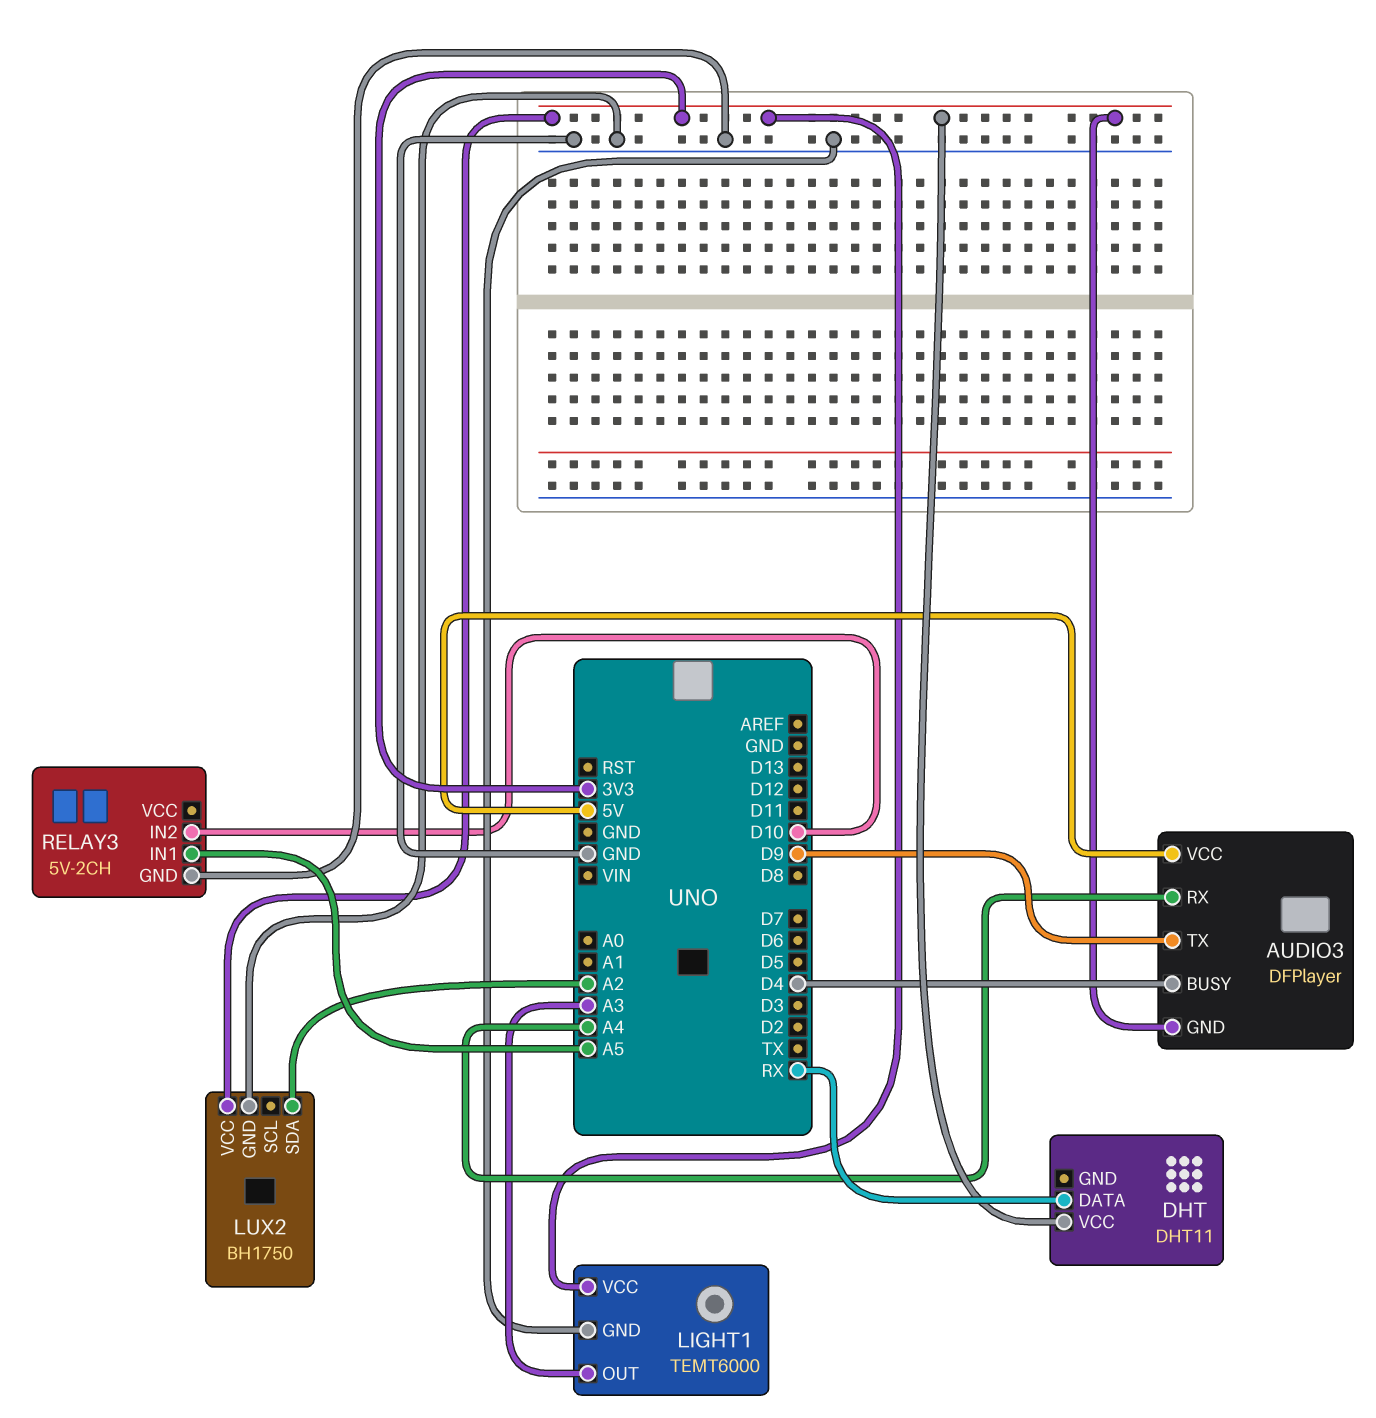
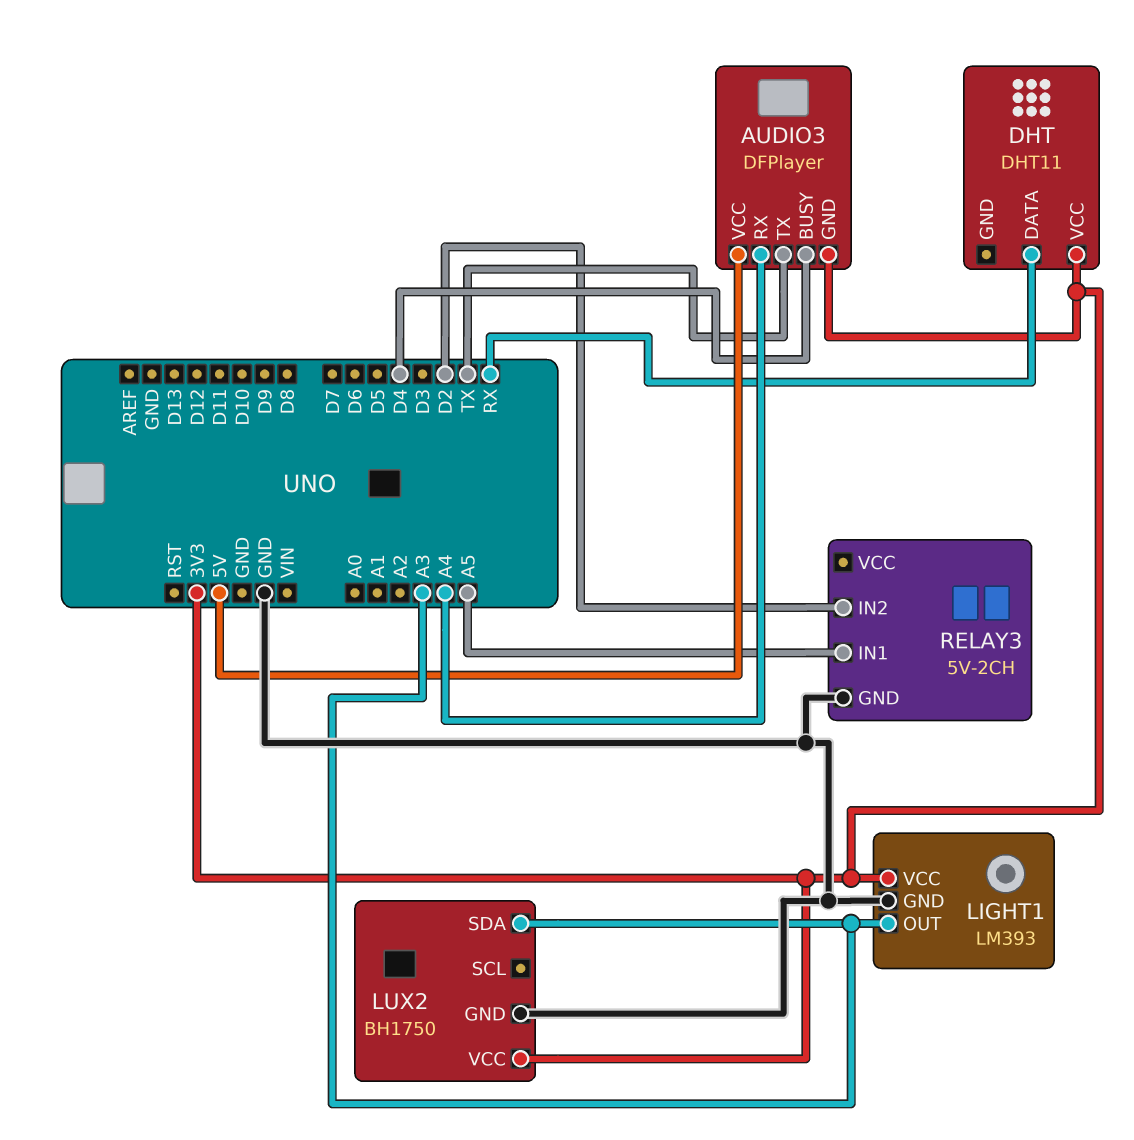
AUDIO3 pin TX: D9 -> TX
LIGHT1: TEMT6000 -> LM393
LUX2 pin SDA: A2 -> A3
RELAY3 pin IN2: D10 -> D2

